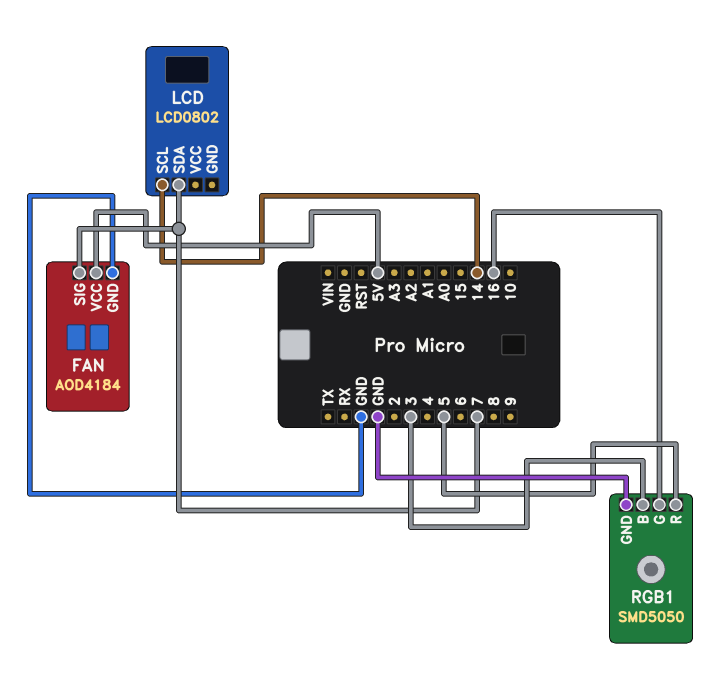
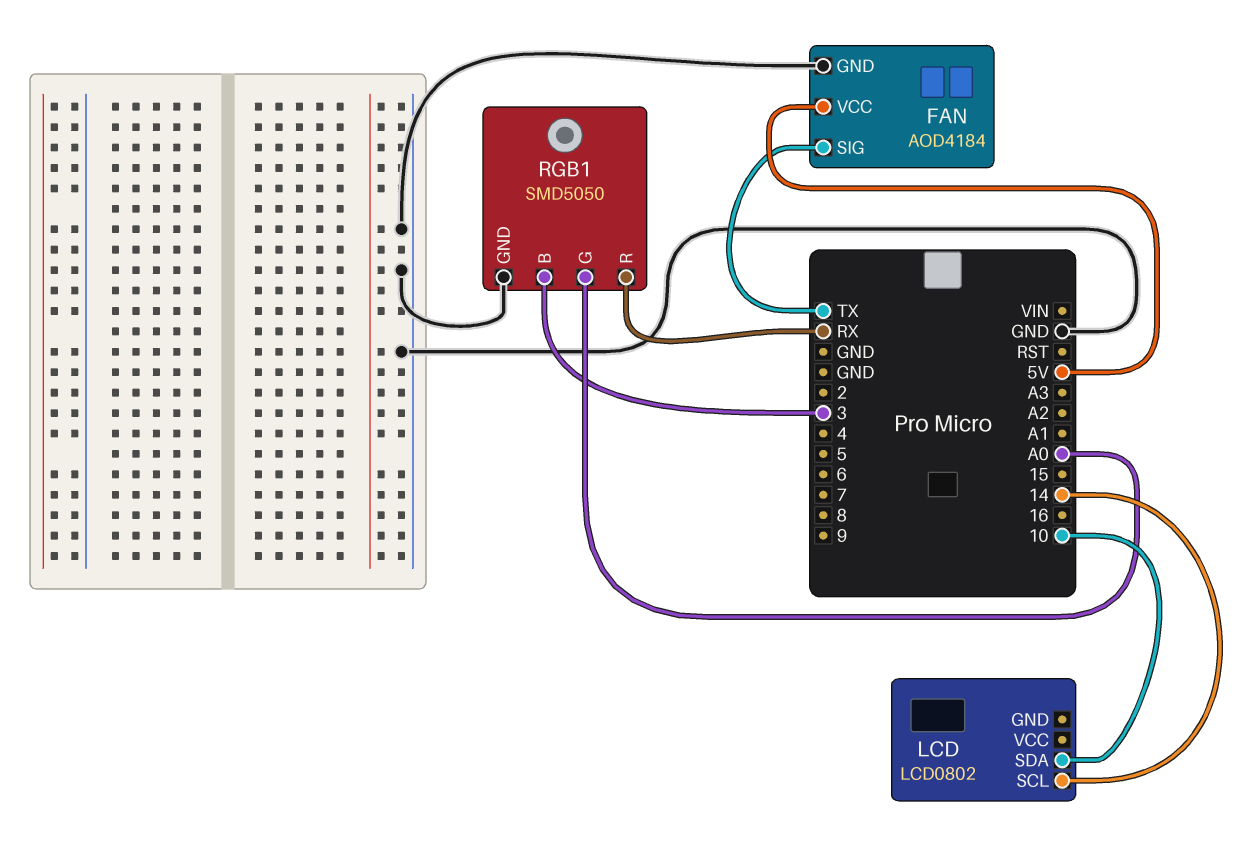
FAN pin SIG: 7 -> TX
LCD pin SDA: 7 -> 10
RGB1 pin G: 16 -> A0
RGB1 pin R: 5 -> RX

